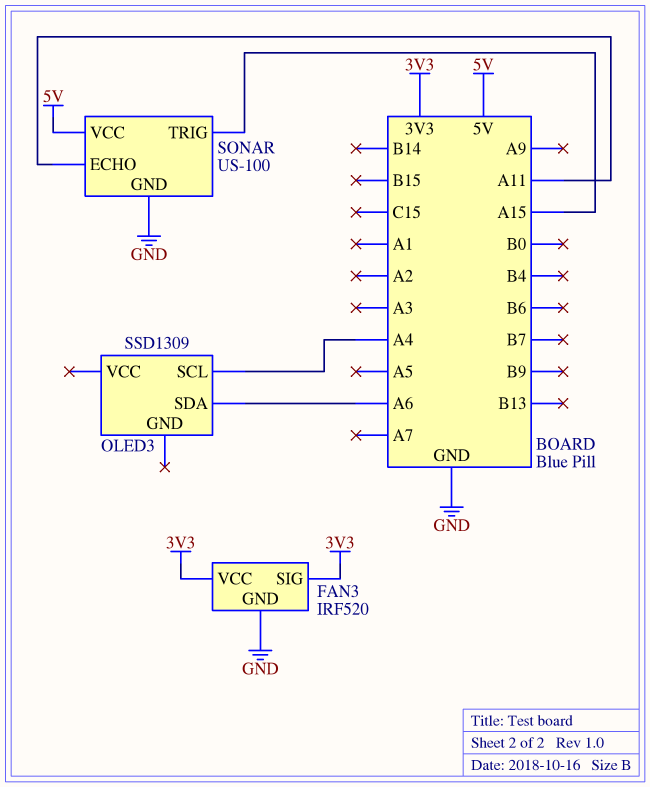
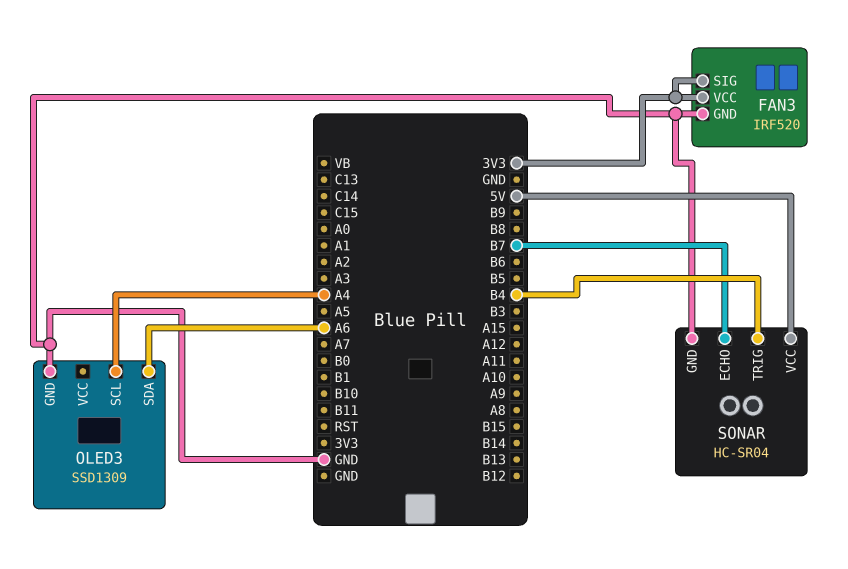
OLED3 pin GND: none -> GND
SONAR: US-100 -> HC-SR04
SONAR pin ECHO: A11 -> B7
SONAR pin TRIG: A15 -> B4

